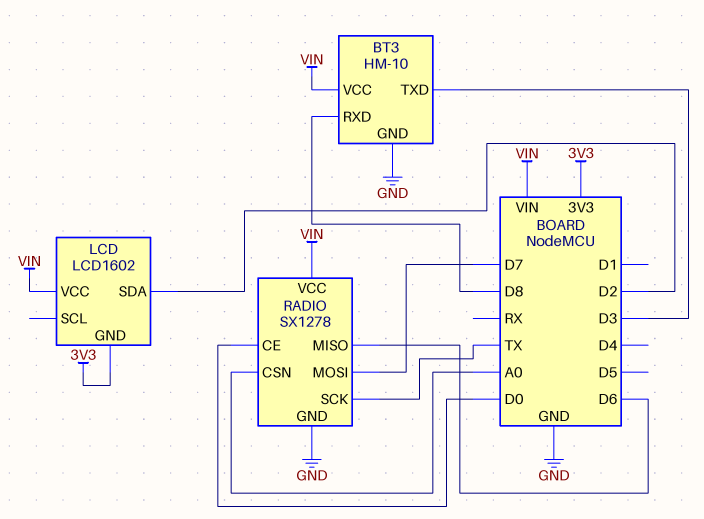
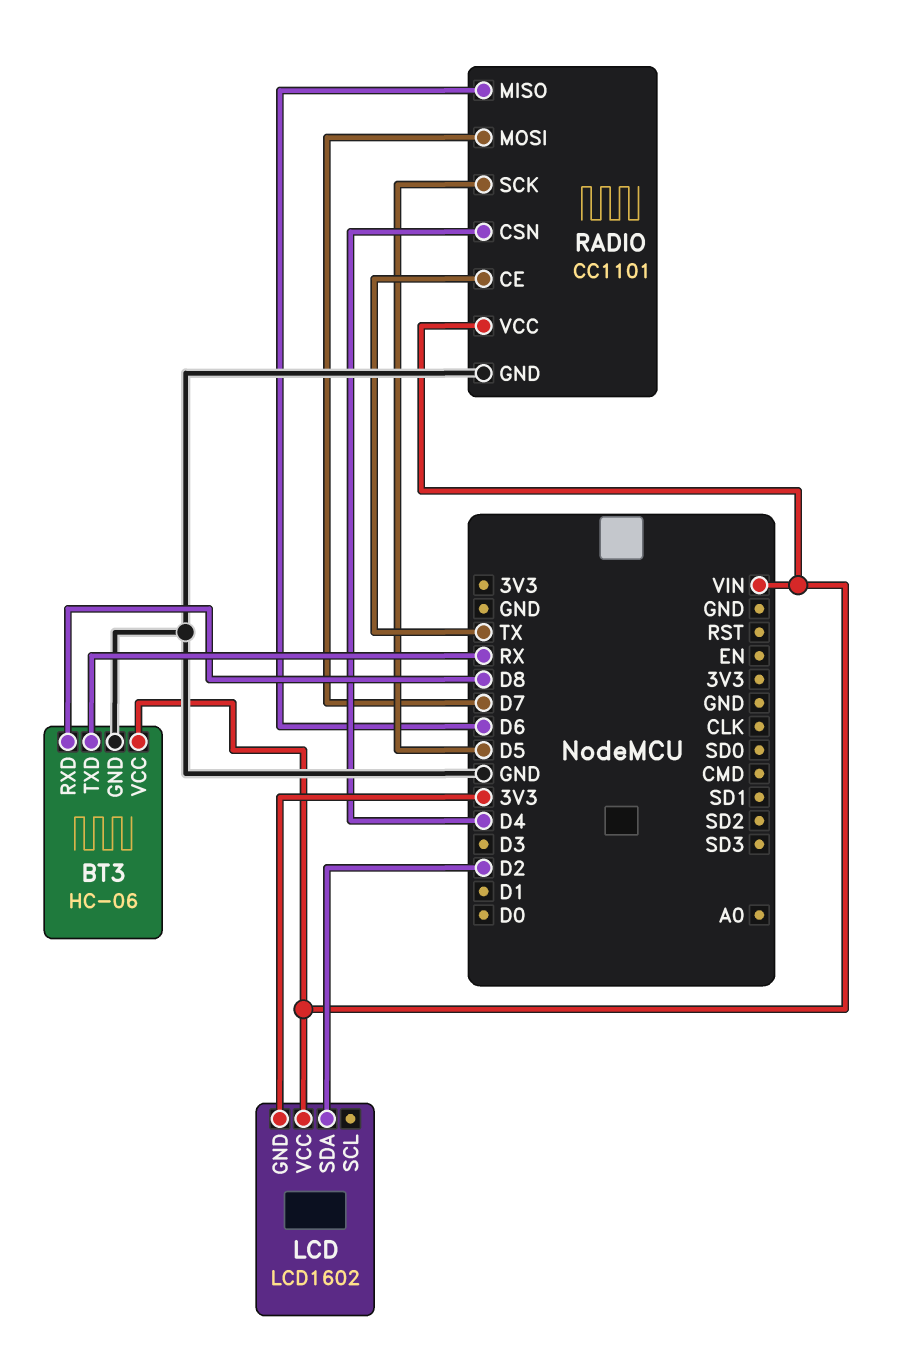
BT3: HM-10 -> HC-06
BT3 pin TXD: D3 -> RX
RADIO: SX1278 -> CC1101
RADIO pin CE: D0 -> TX
RADIO pin CSN: A0 -> D4
RADIO pin SCK: TX -> D5

